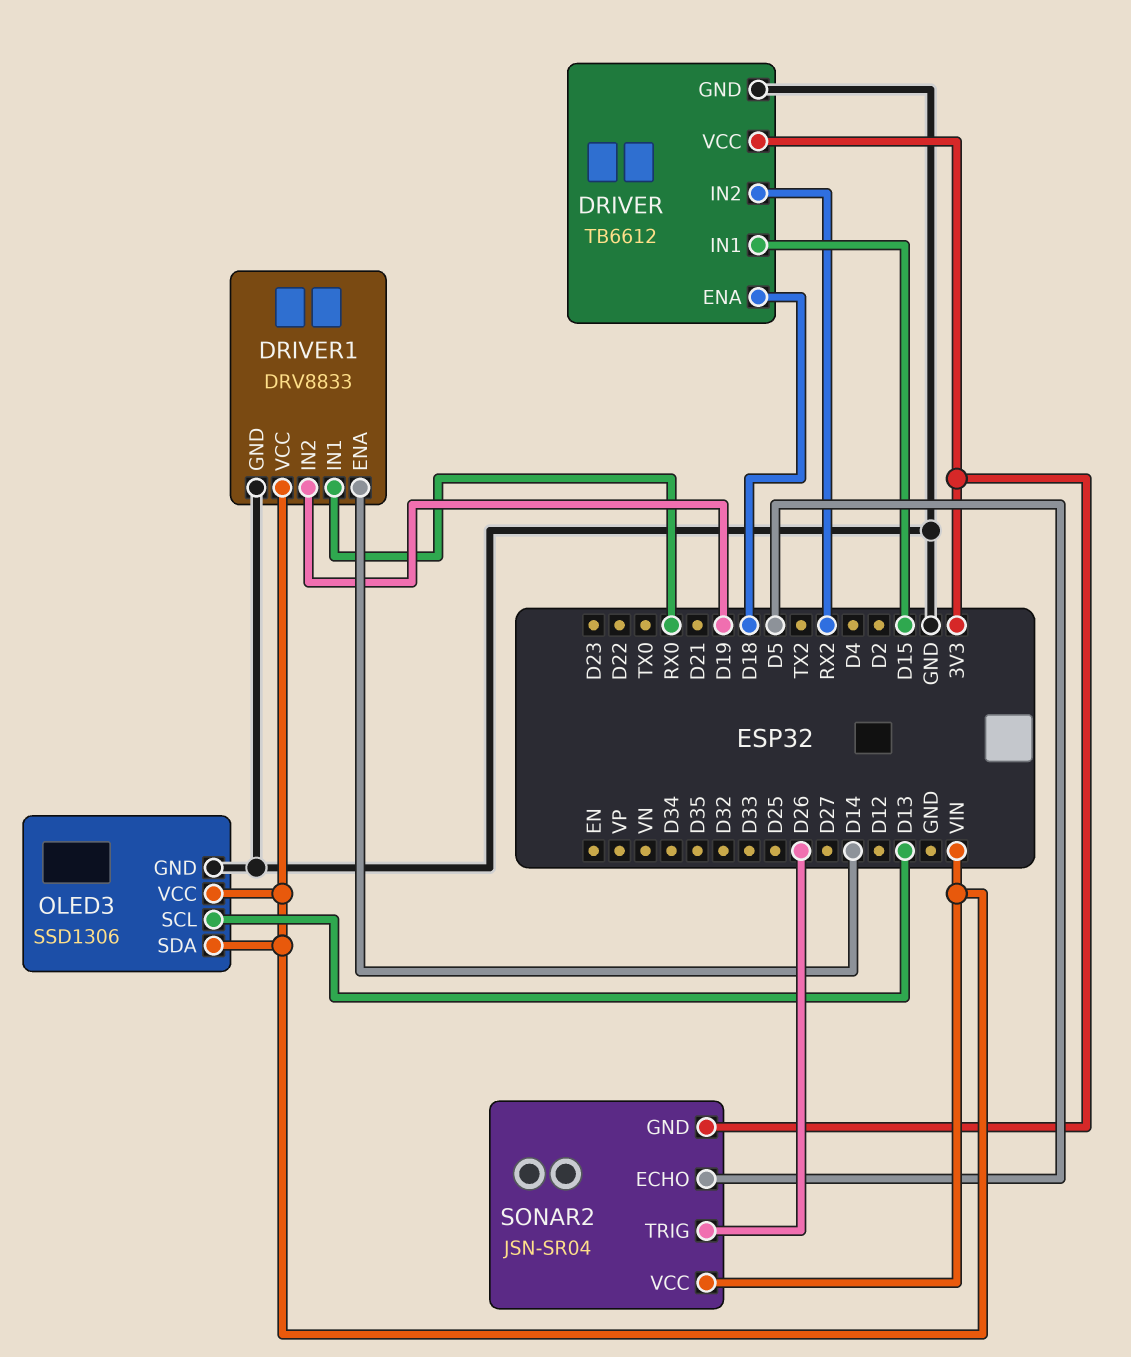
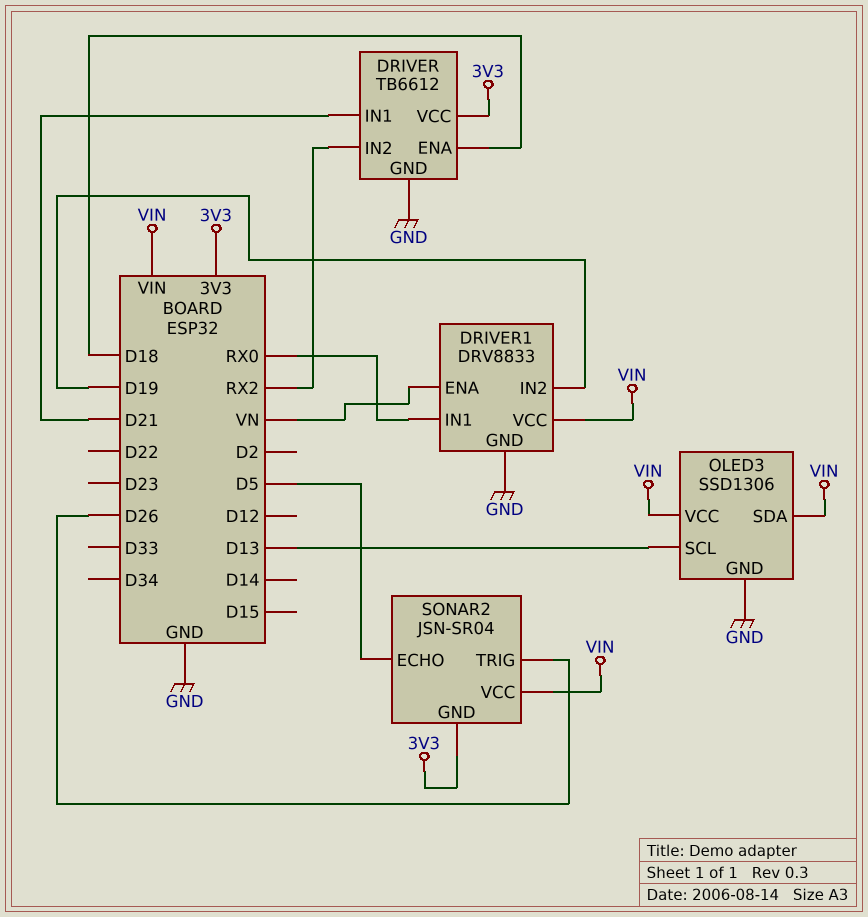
DRIVER pin IN1: D15 -> D21
DRIVER1 pin ENA: D14 -> VN

